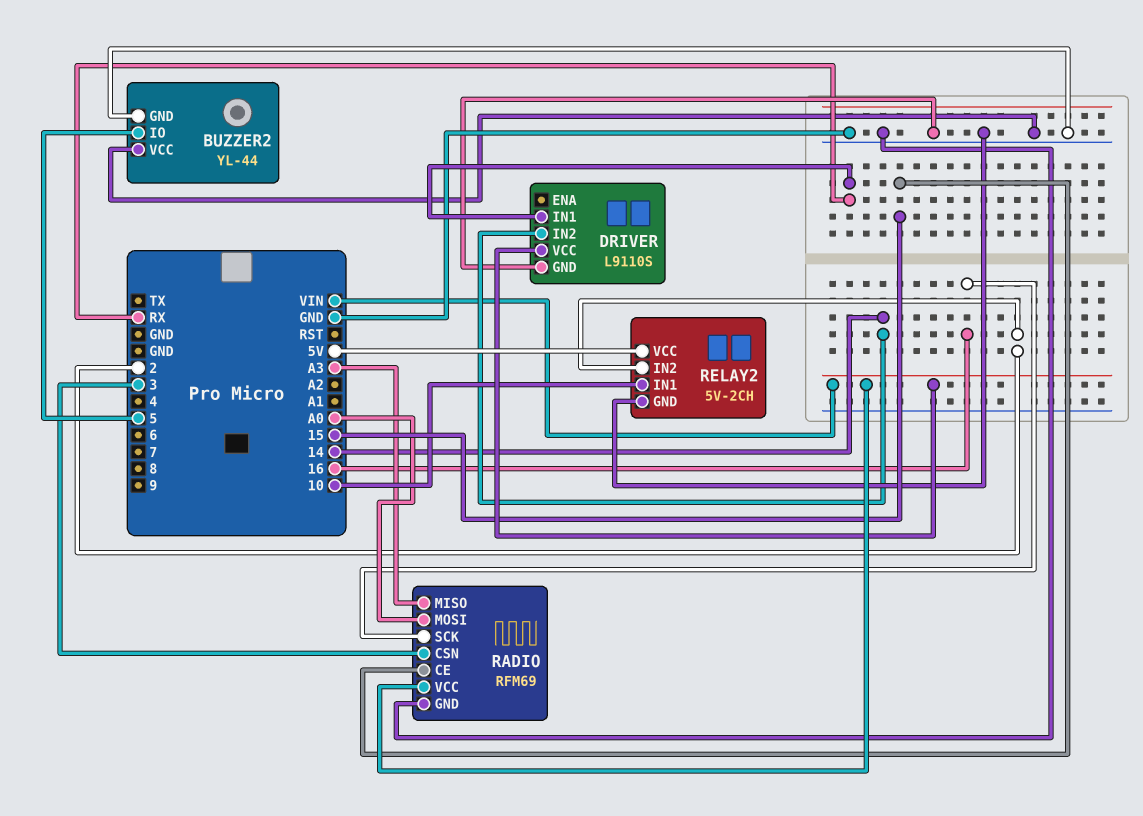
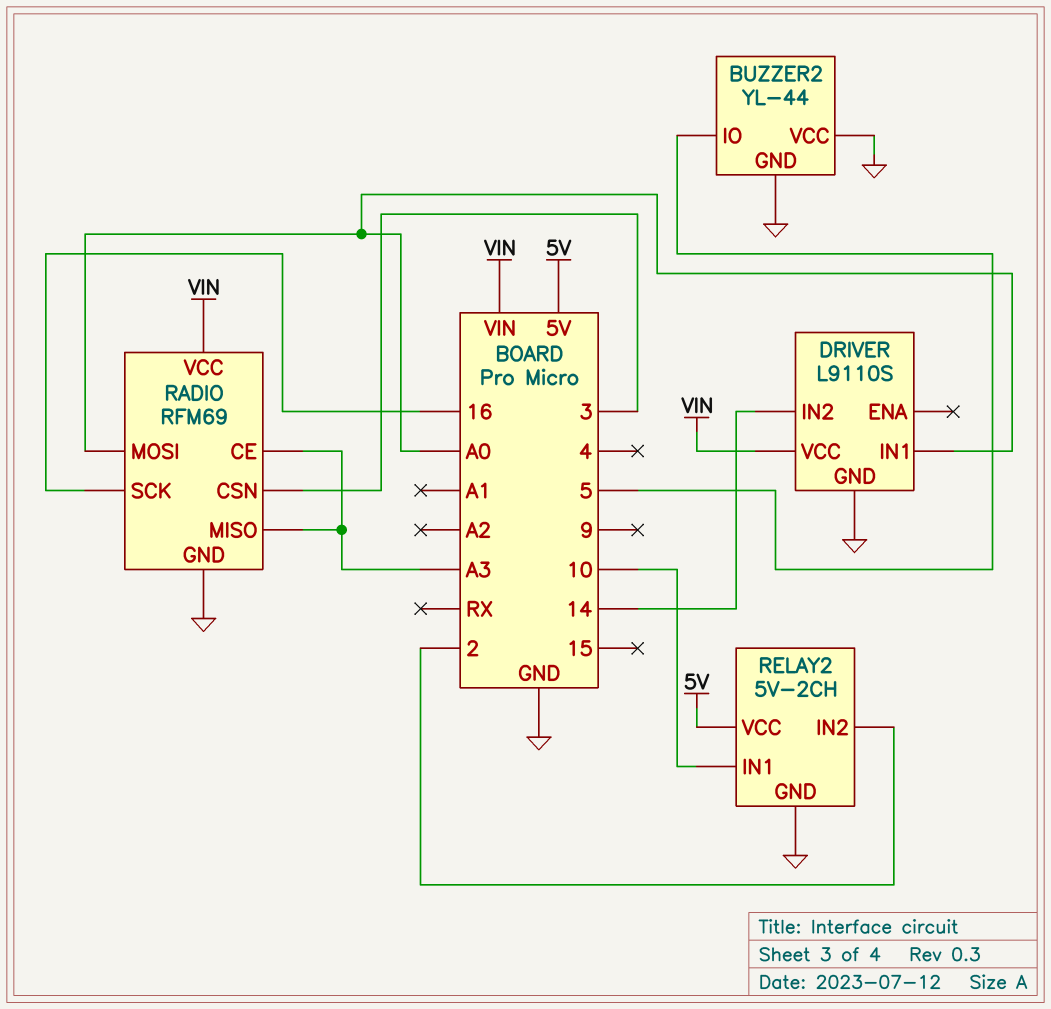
DRIVER pin IN1: RX -> A0
RADIO pin CE: 15 -> A3

